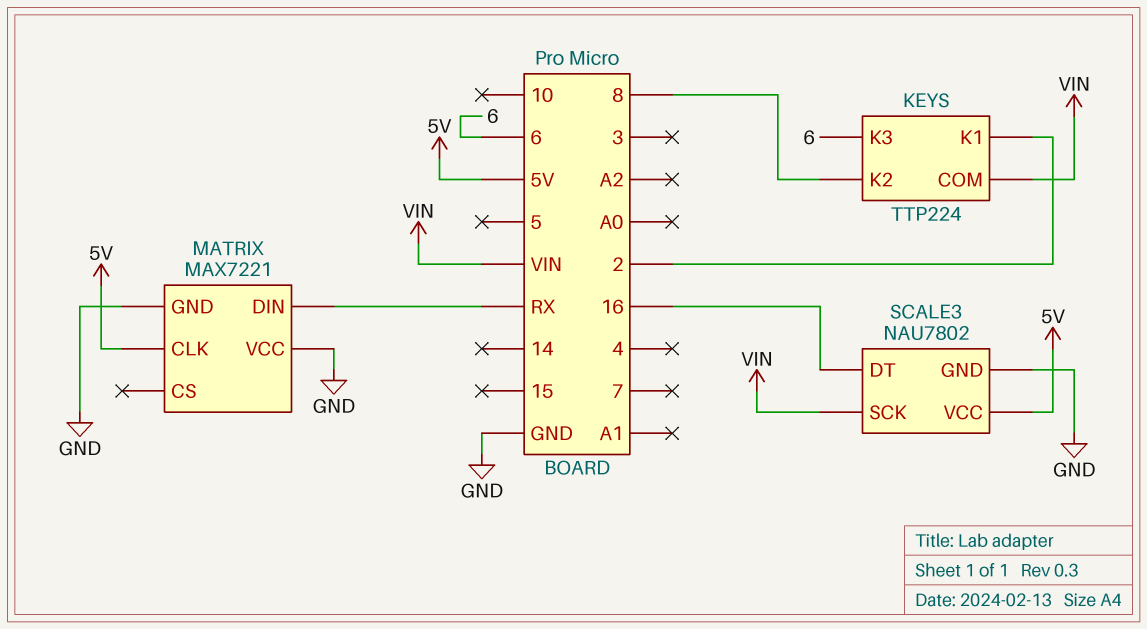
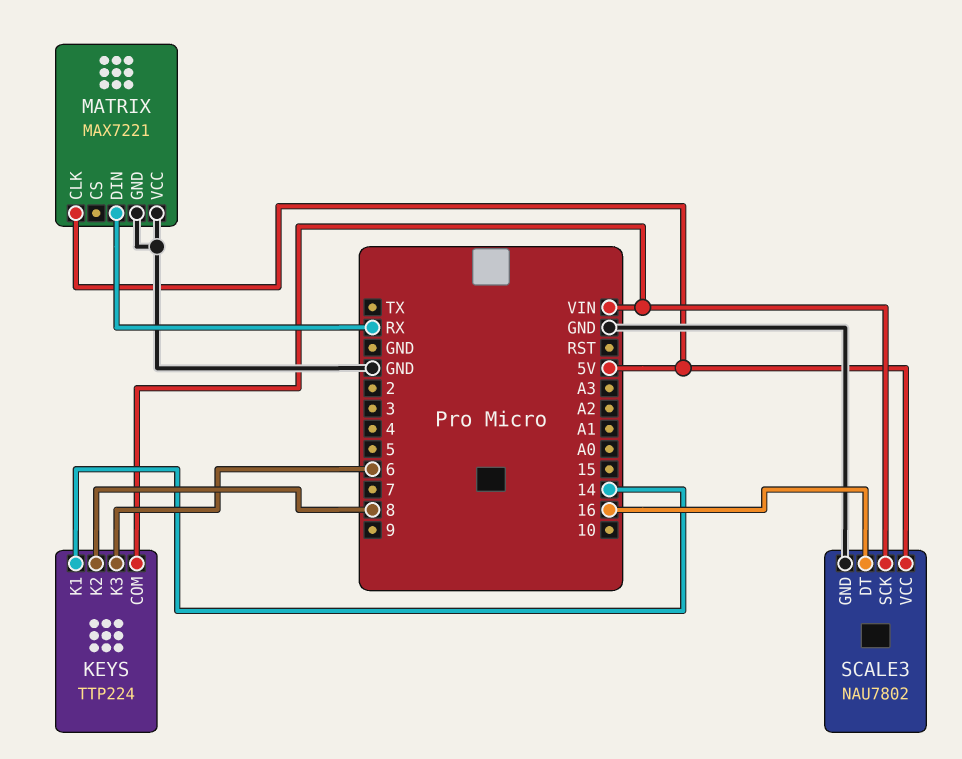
KEYS pin K1: 2 -> 14

